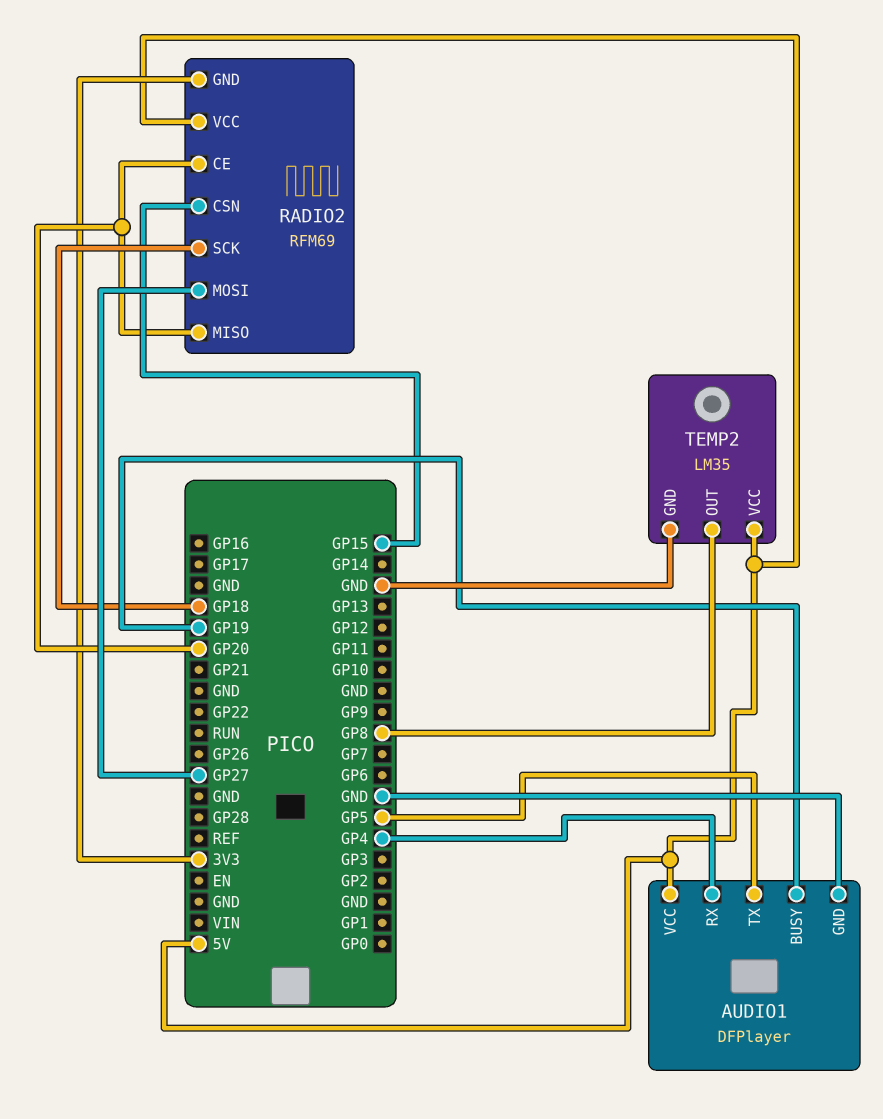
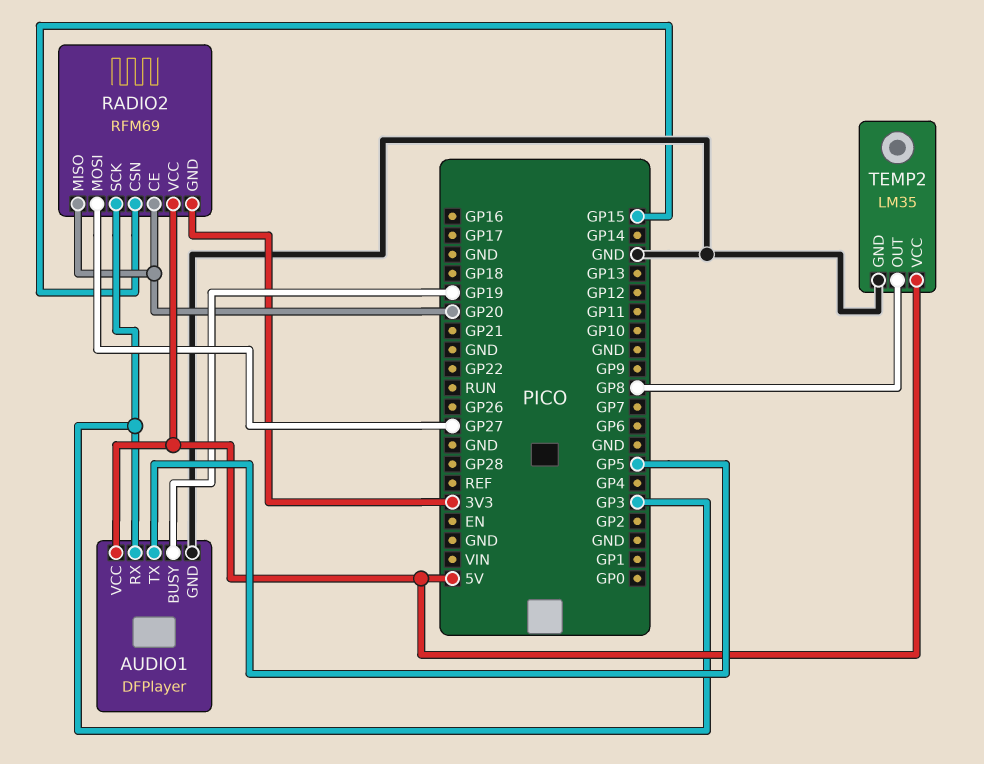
AUDIO1 pin RX: GP4 -> GP3
RADIO2 pin SCK: GP18 -> GP3

